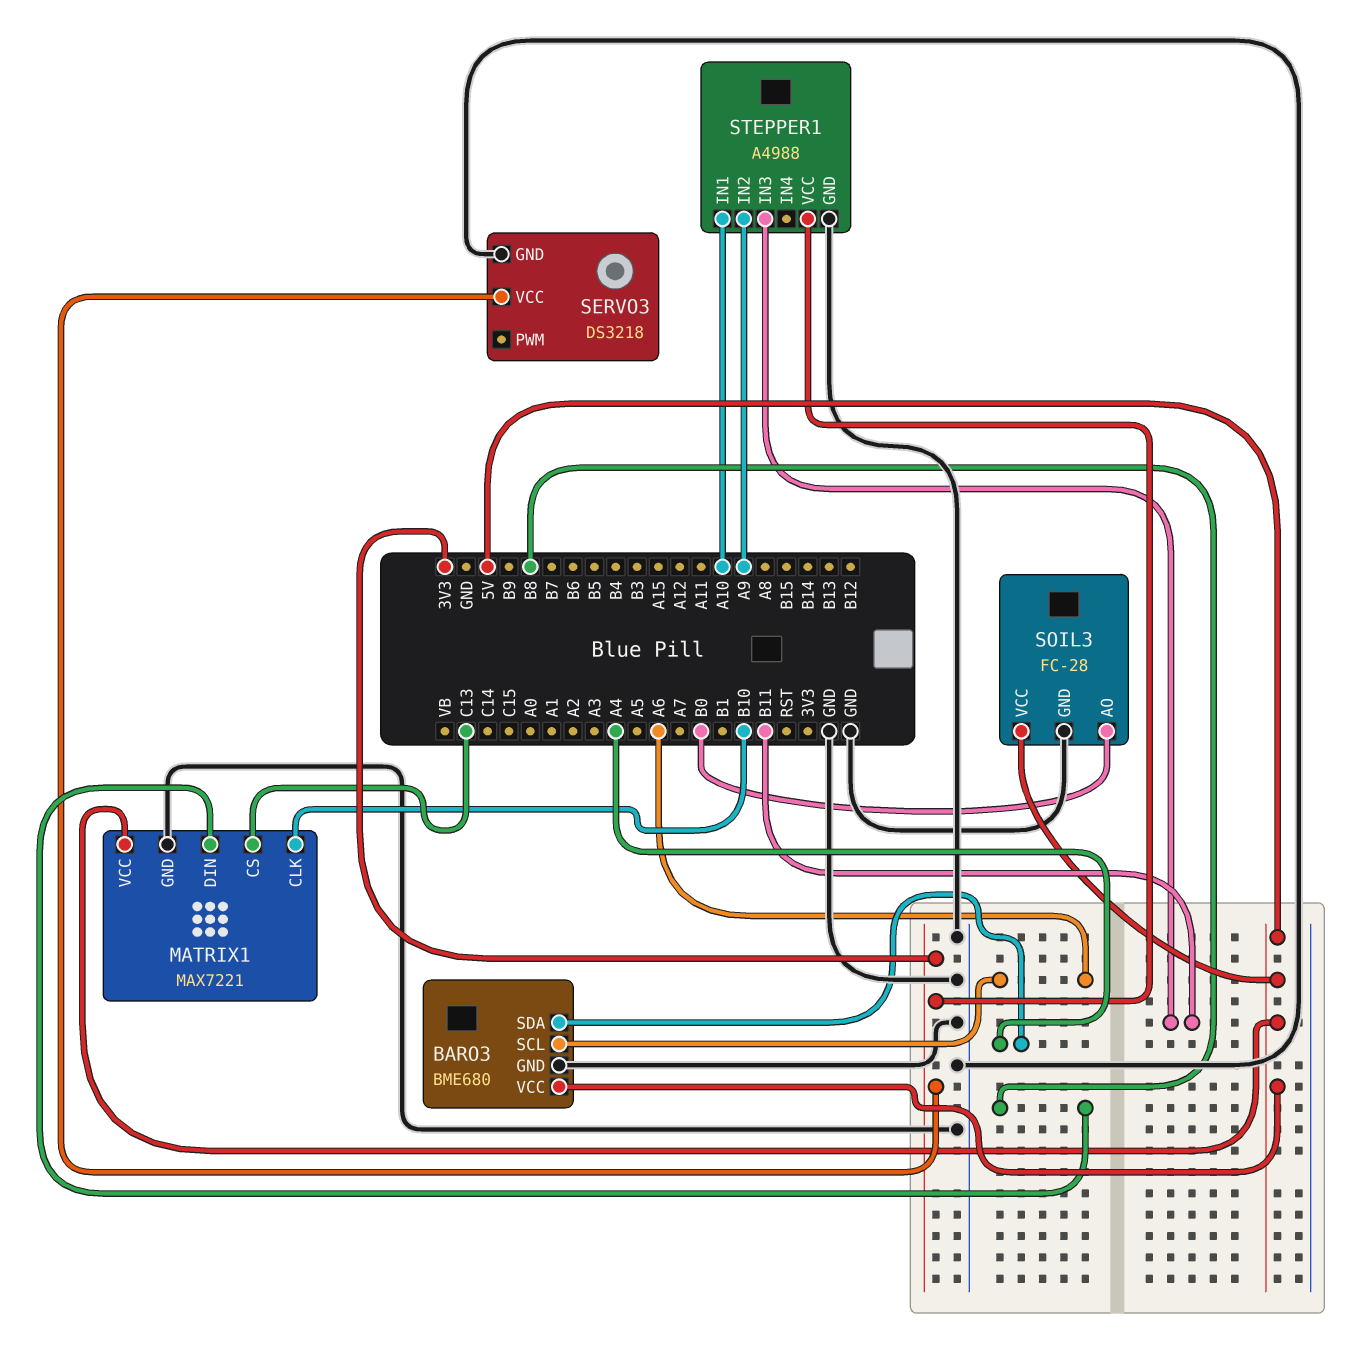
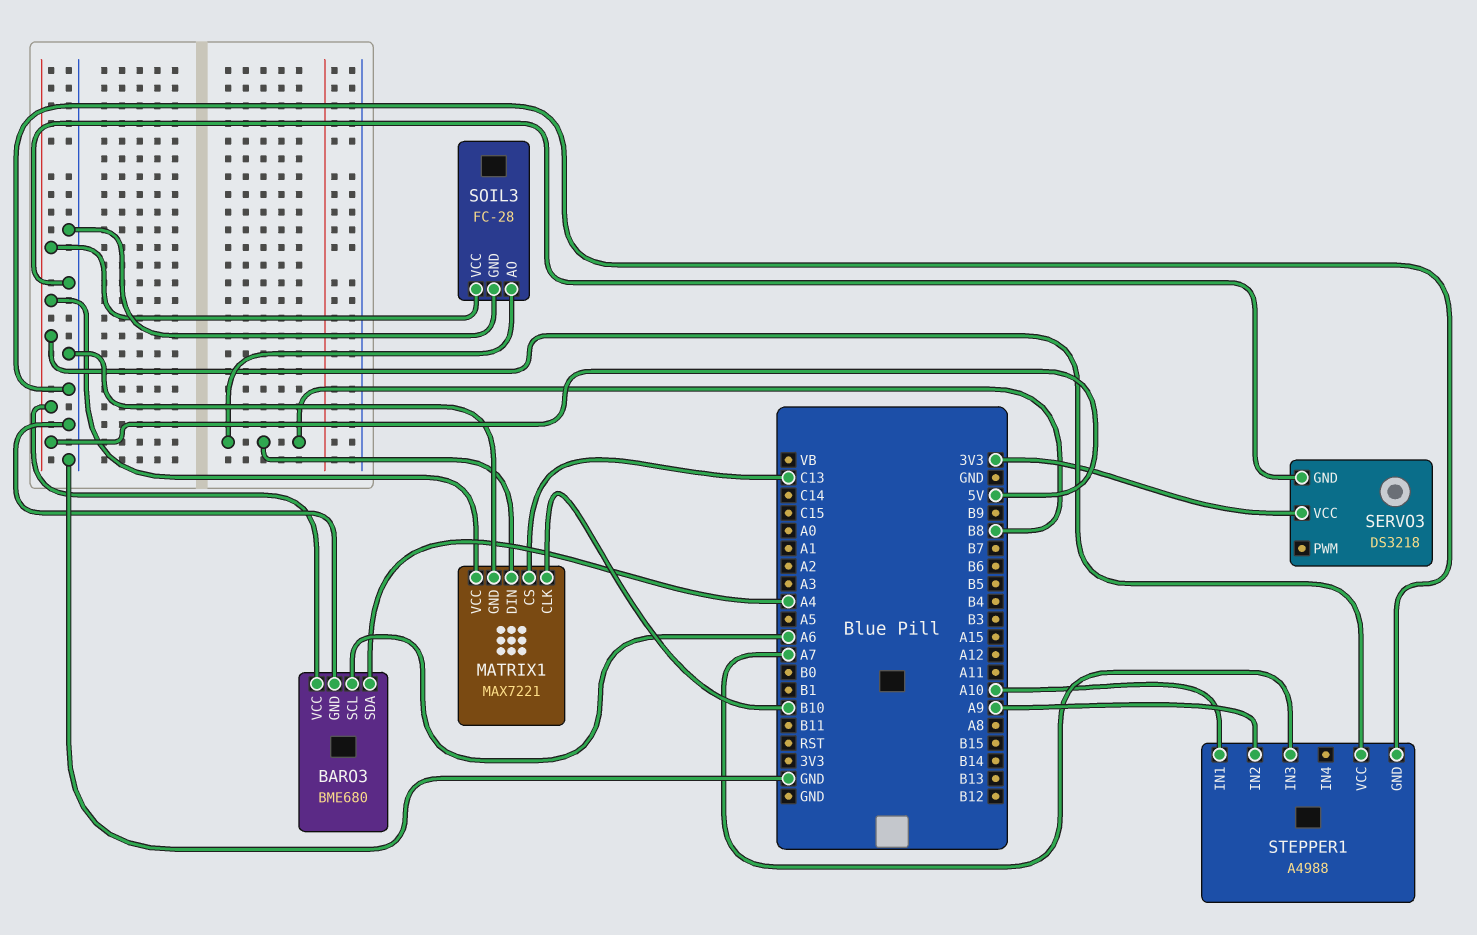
SOIL3 pin AO: B0 -> B8
STEPPER1 pin IN3: B11 -> A7
STEPPER1 pin VCC: 3V3 -> 5V

